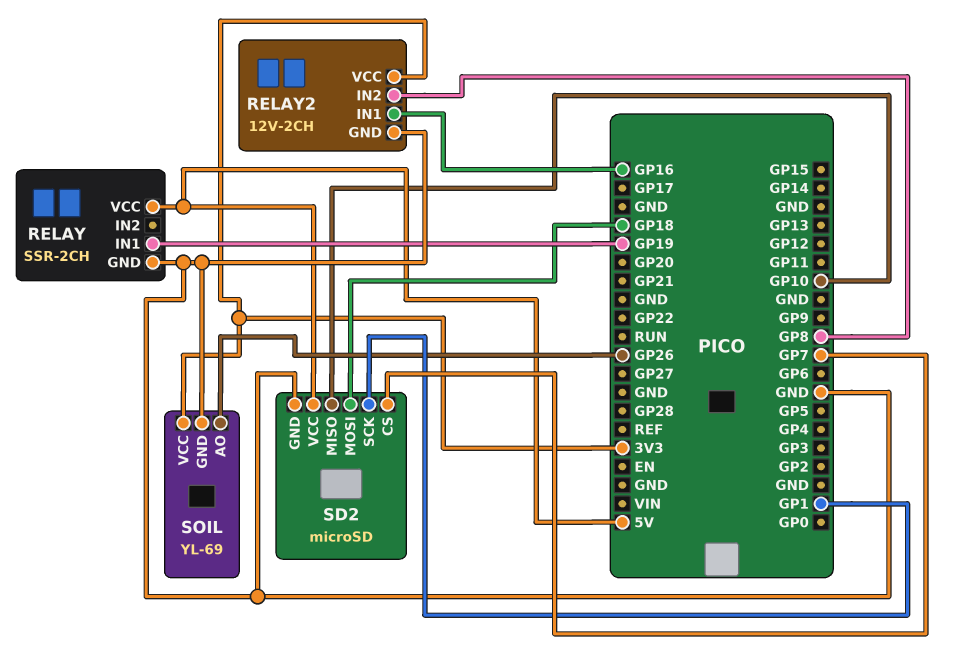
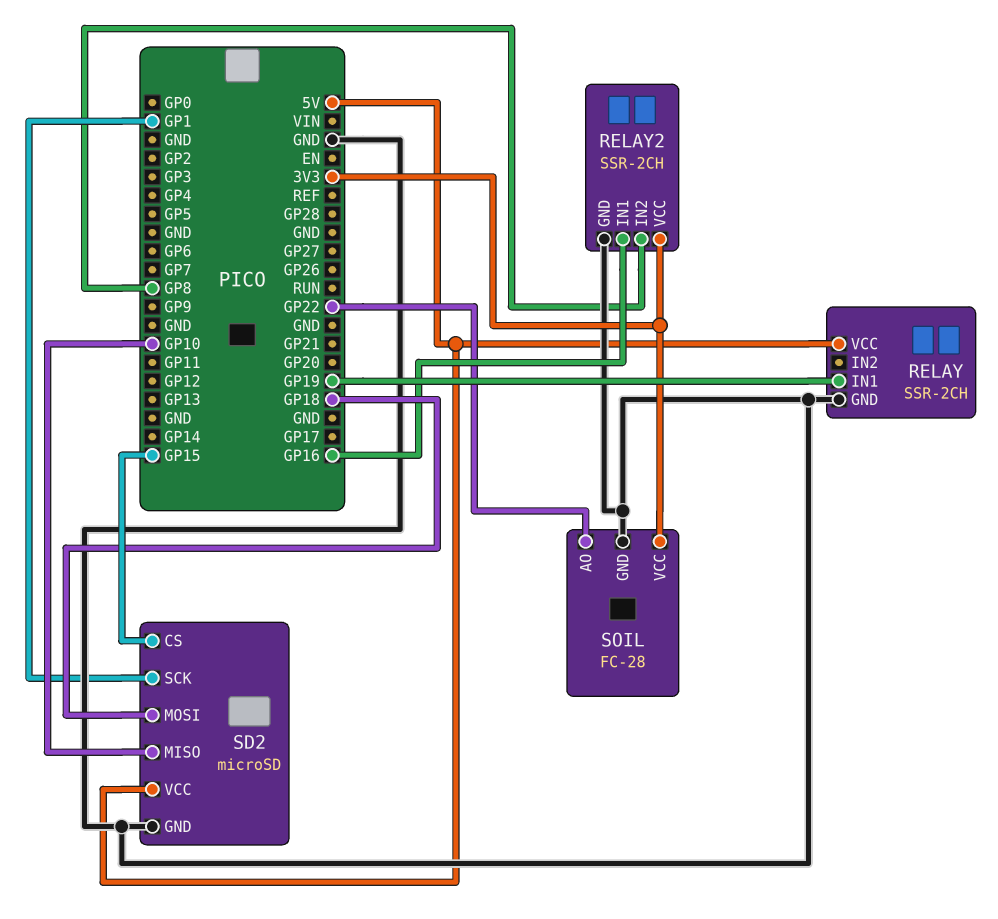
RELAY2: 12V-2CH -> SSR-2CH
SD2 pin CS: GP7 -> GP15
SOIL: YL-69 -> FC-28
SOIL pin AO: GP26 -> GP22

